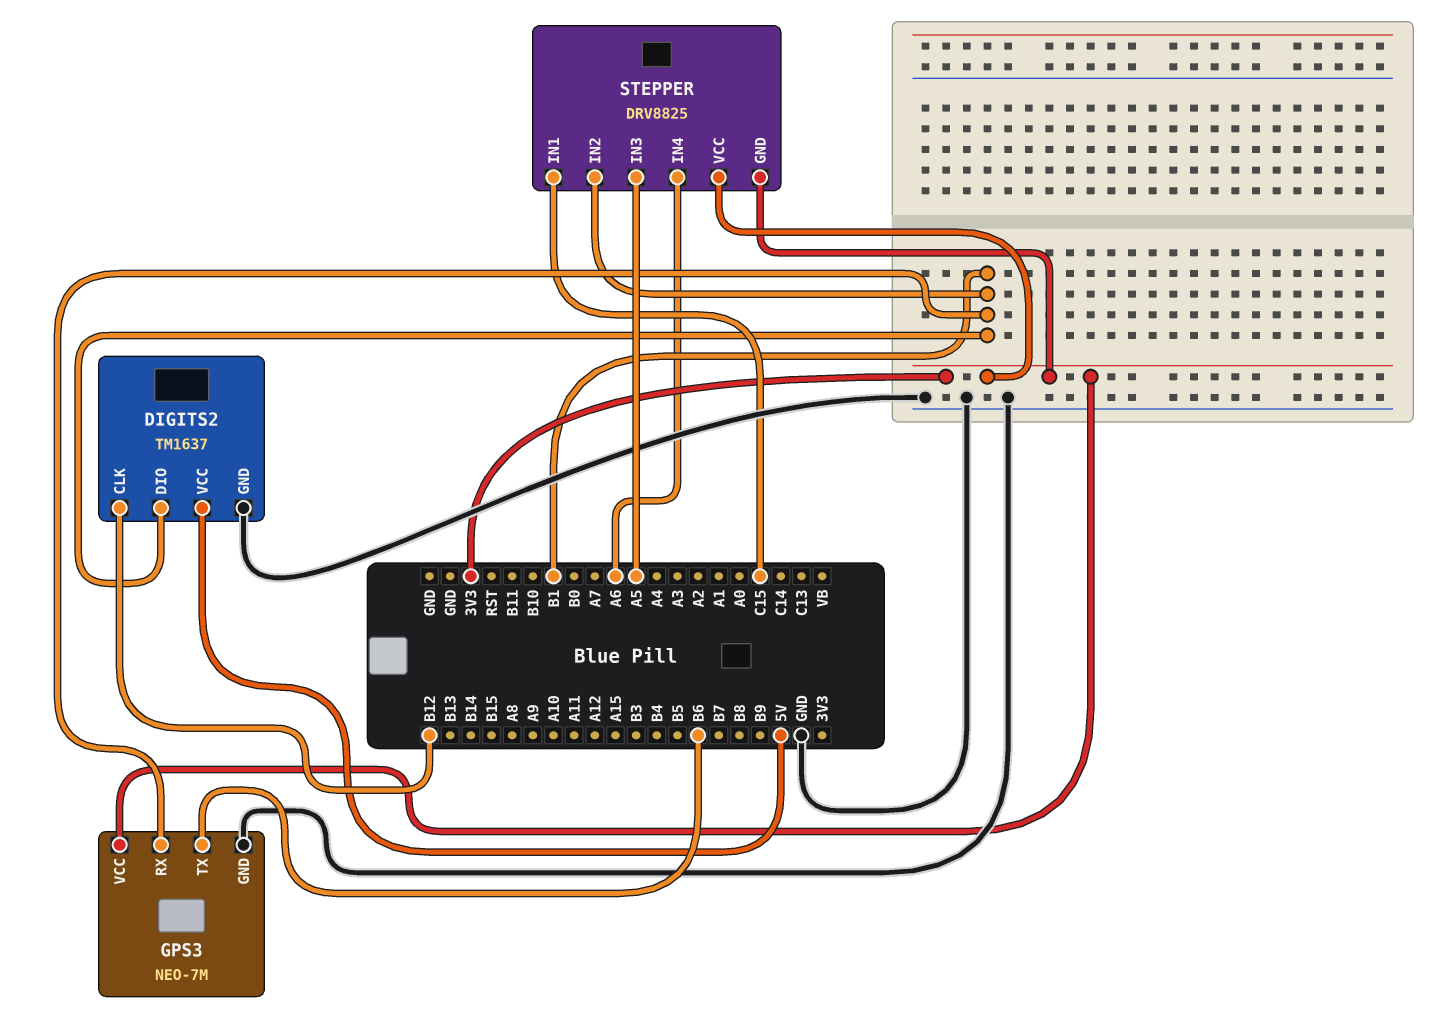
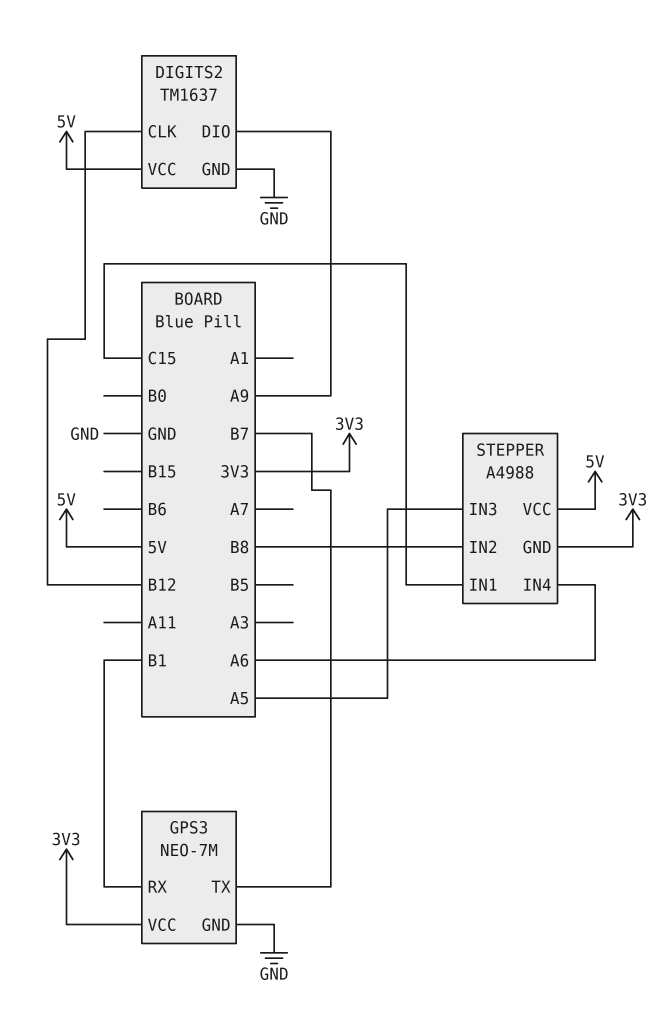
DIGITS2 pin DIO: B1 -> A9
GPS3 pin TX: B6 -> B7
STEPPER: DRV8825 -> A4988
STEPPER pin IN2: B1 -> B8
STEPPER pin VCC: 3V3 -> 5V

